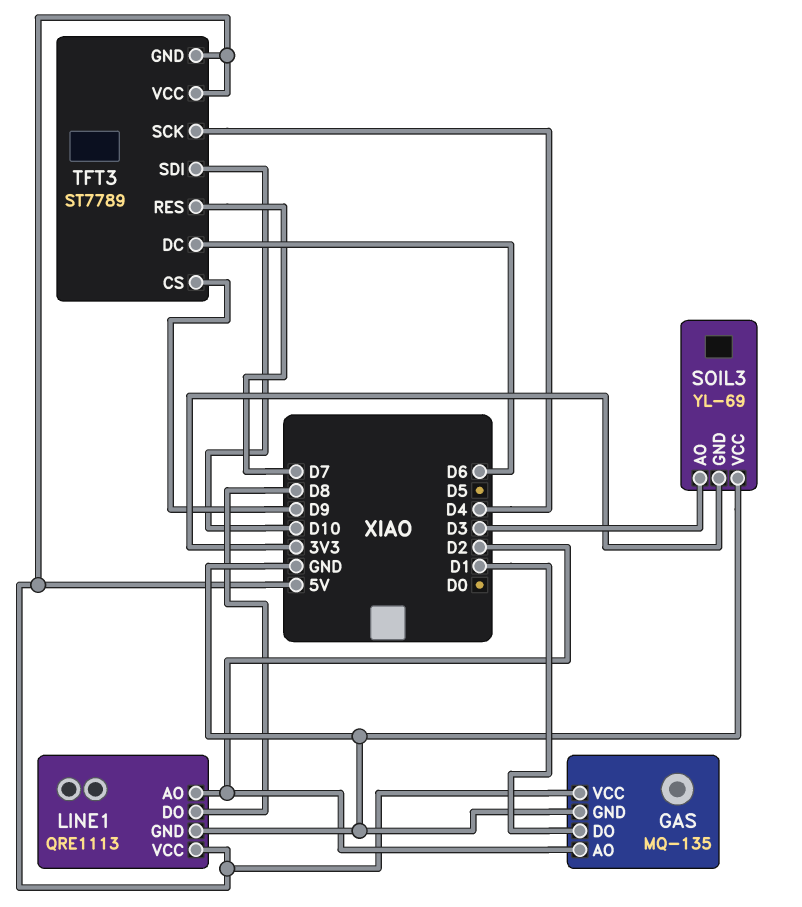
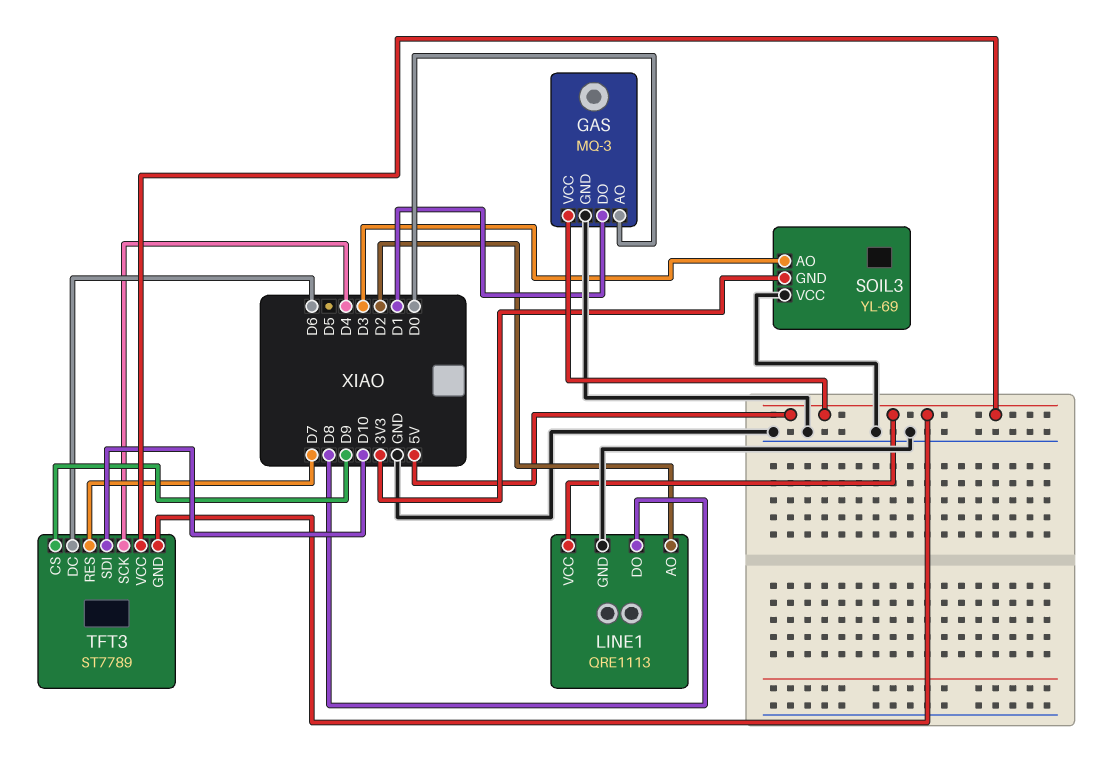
GAS: MQ-135 -> MQ-3
GAS pin AO: D2 -> D0

